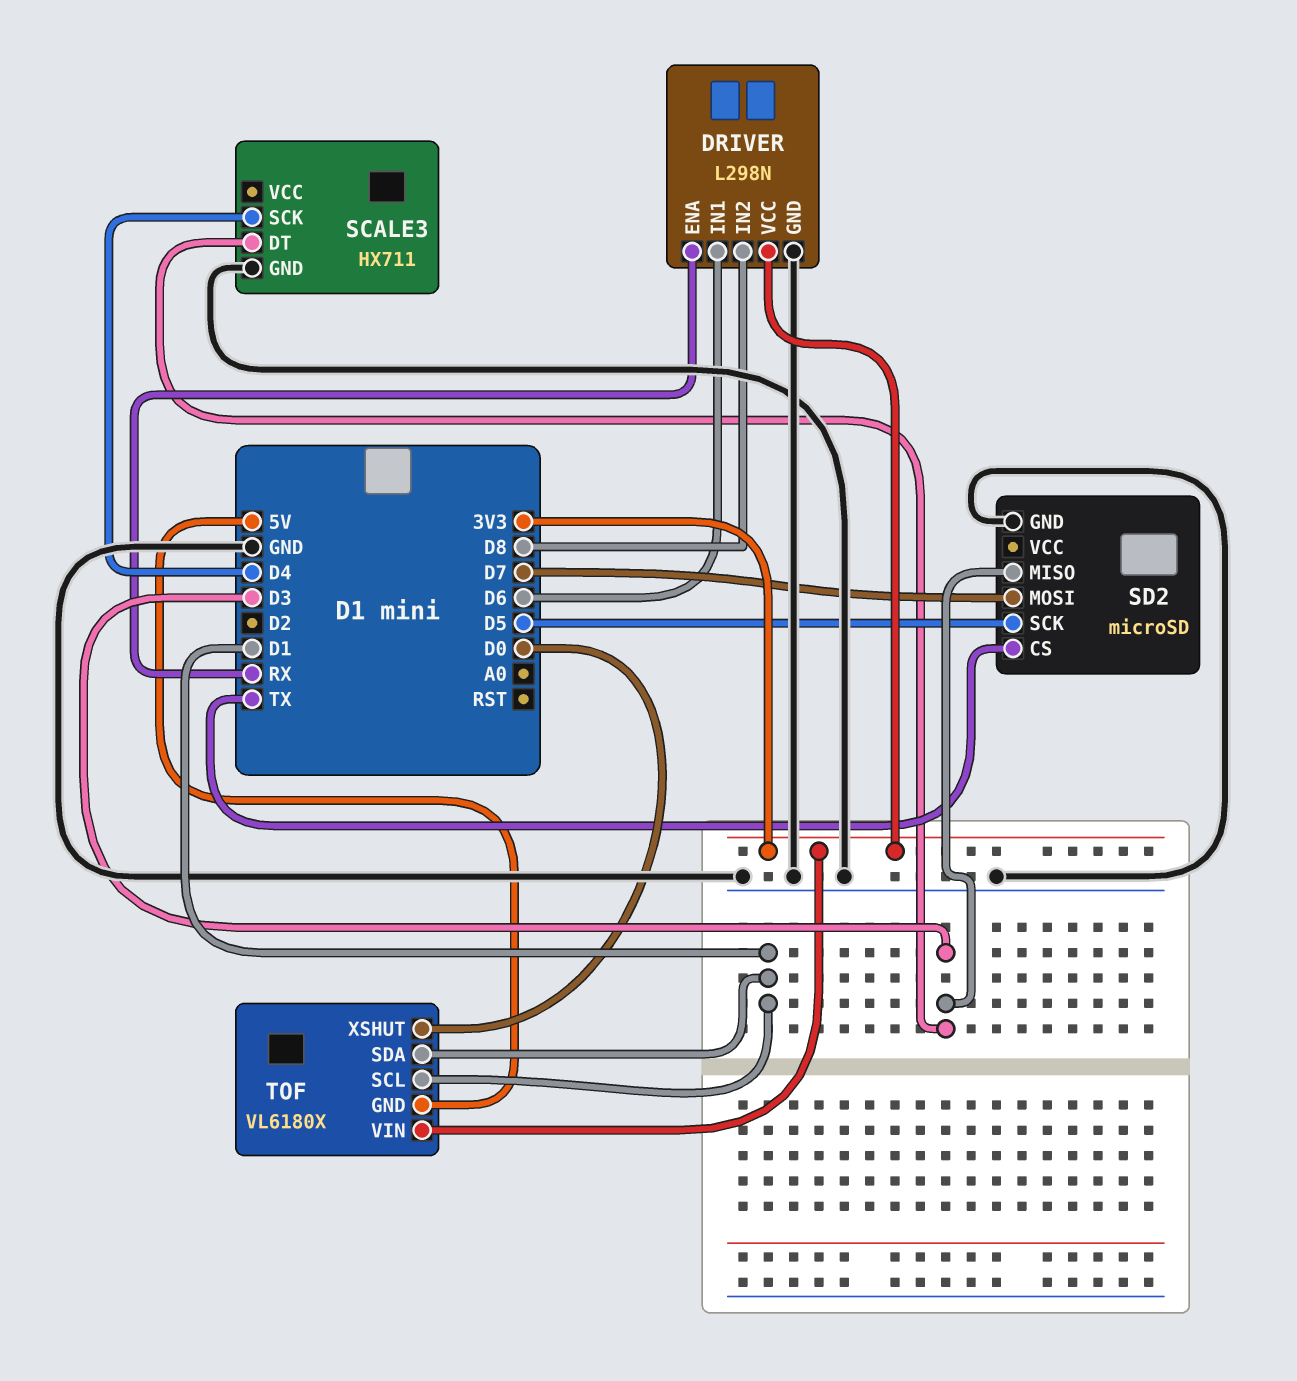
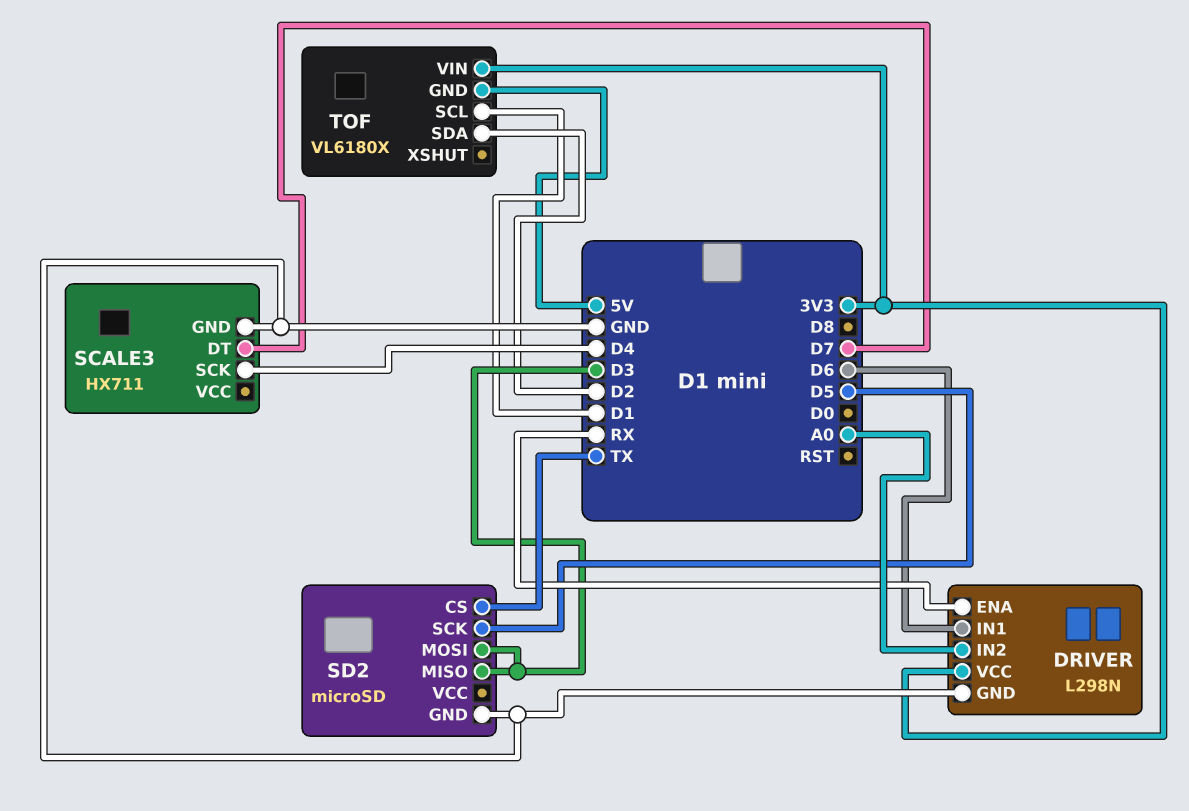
DRIVER pin IN2: D8 -> A0
SCALE3 pin DT: D3 -> D7
SD2 pin MOSI: D7 -> D3
TOF pin SDA: D1 -> D2
TOF pin XSHUT: D0 -> none

